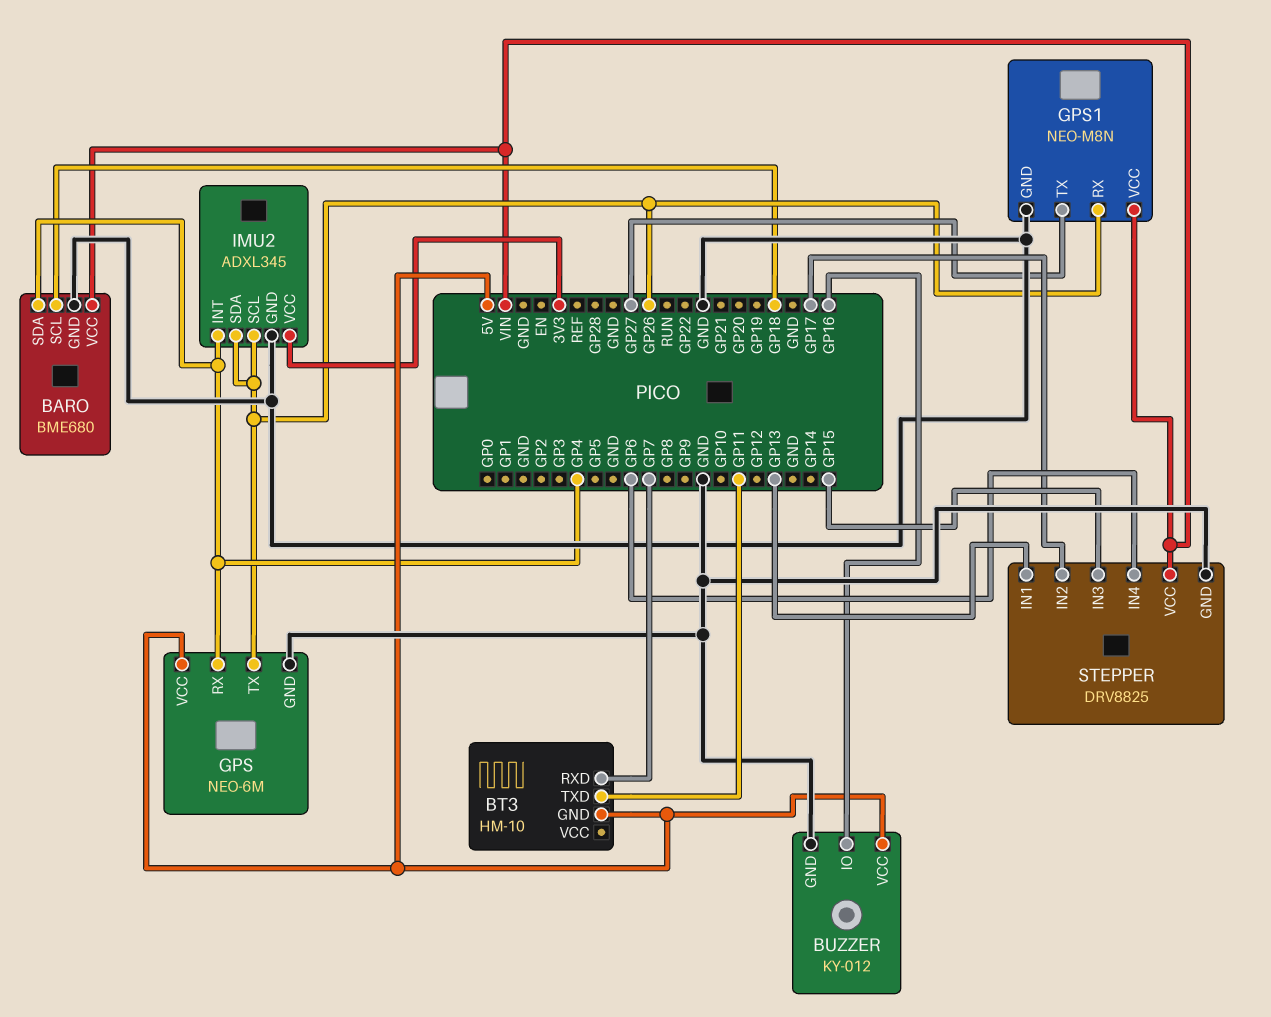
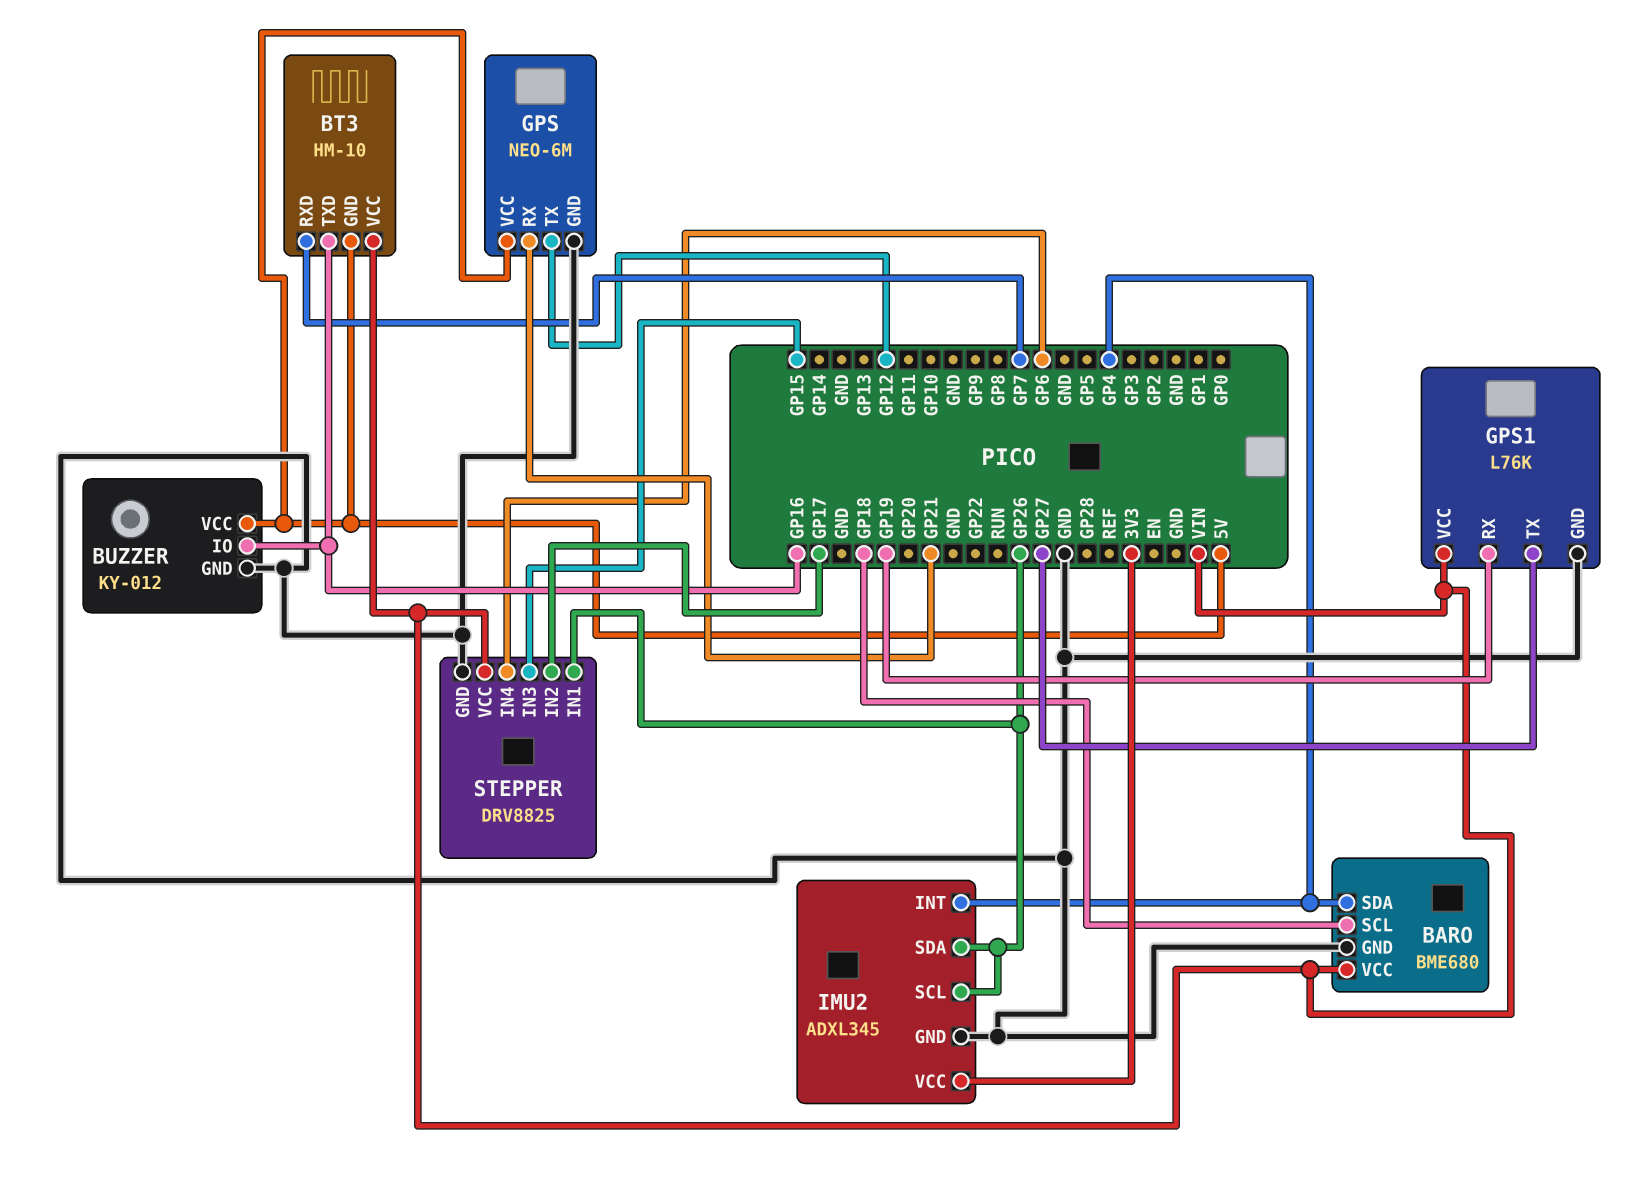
BT3 pin TXD: GP11 -> GP16
BT3 pin VCC: none -> VIN
GPS pin RX: GP4 -> GP21
GPS pin TX: GP26 -> GP12
GPS1: NEO-M8N -> L76K
GPS1 pin RX: GP26 -> GP19
STEPPER pin IN1: GP13 -> GP26

